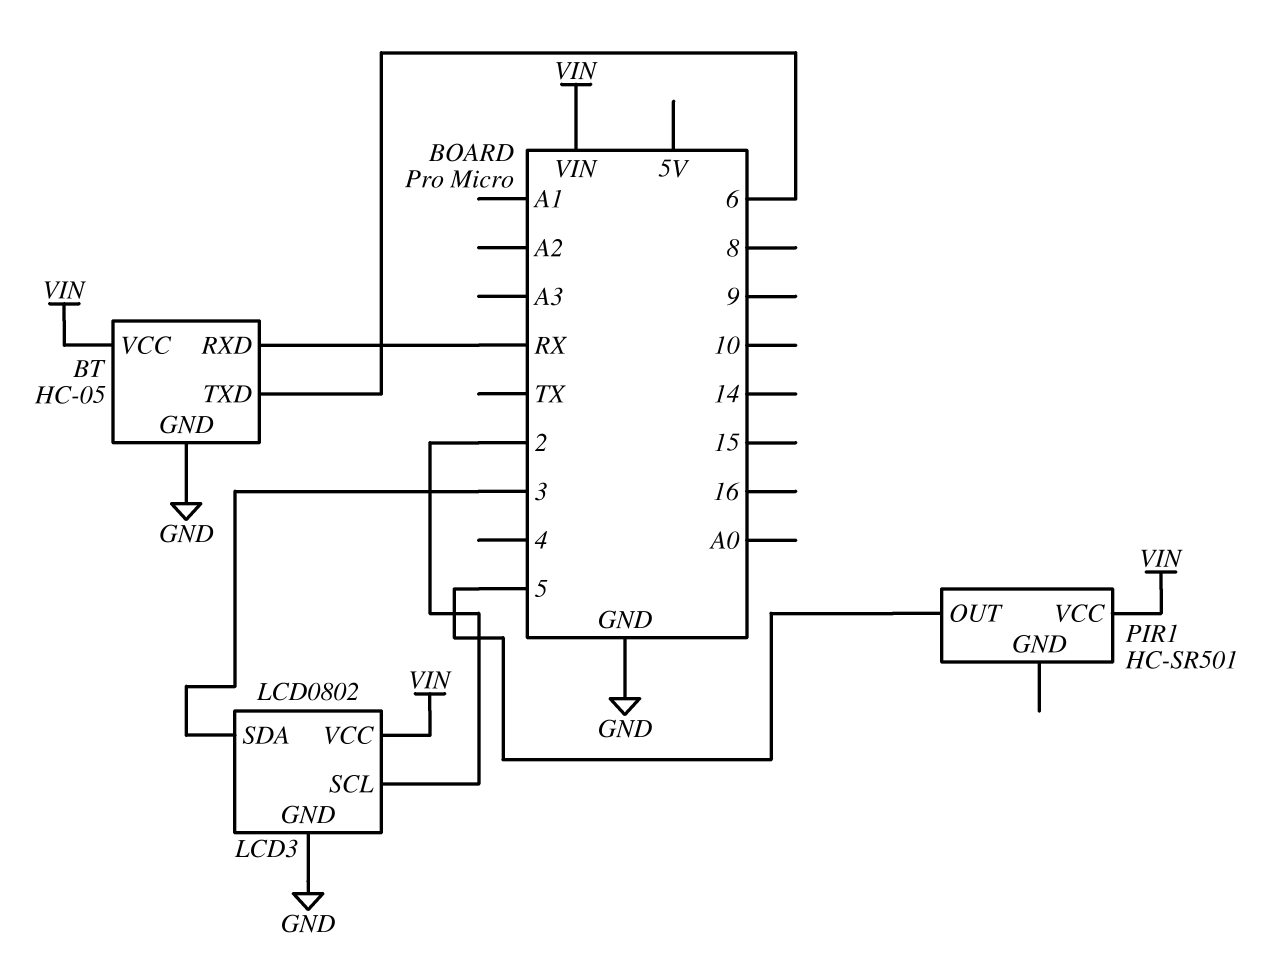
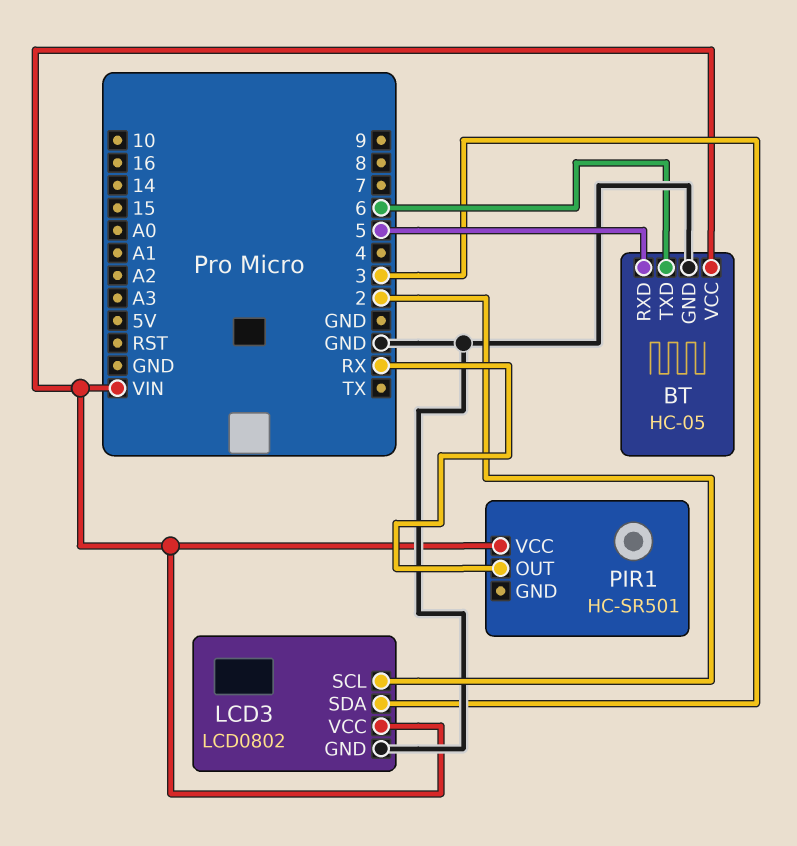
BT pin RXD: RX -> 5
PIR1 pin OUT: 5 -> RX

